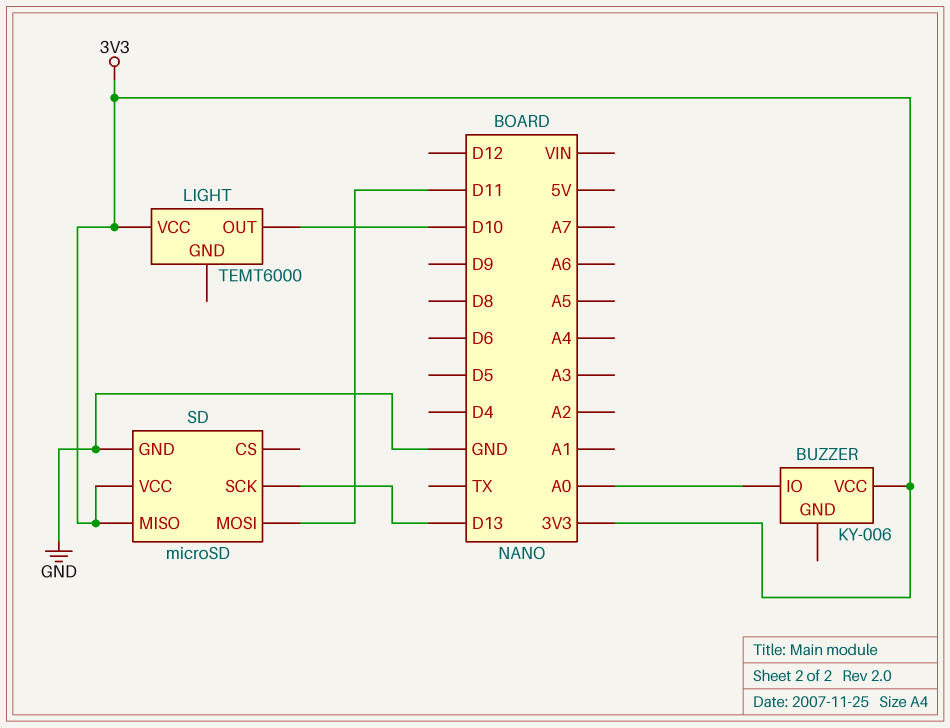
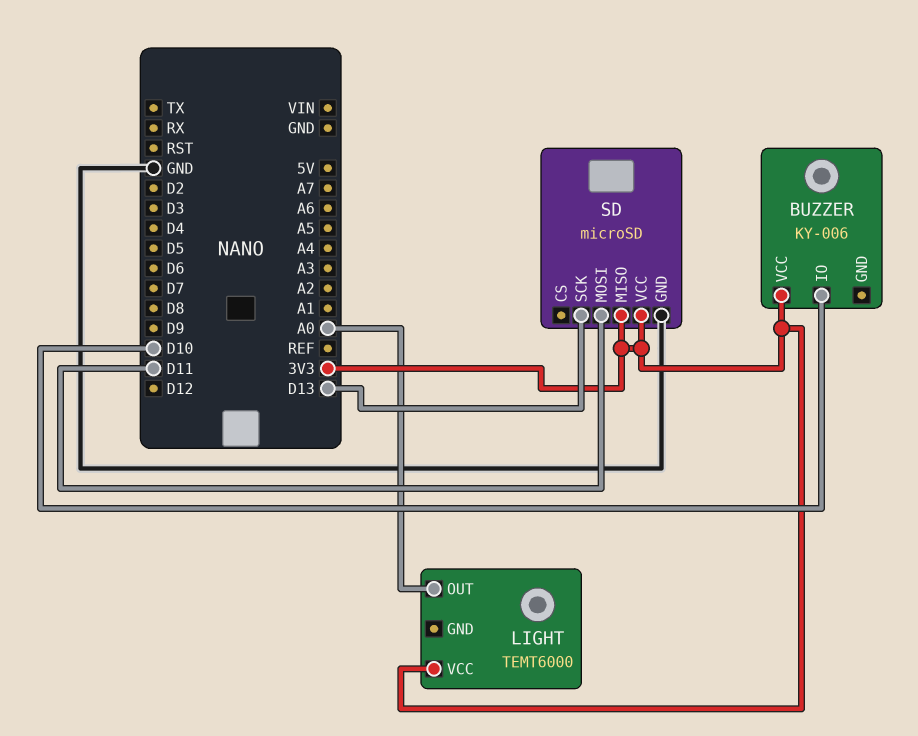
BUZZER pin IO: A0 -> D10
LIGHT pin OUT: D10 -> A0

